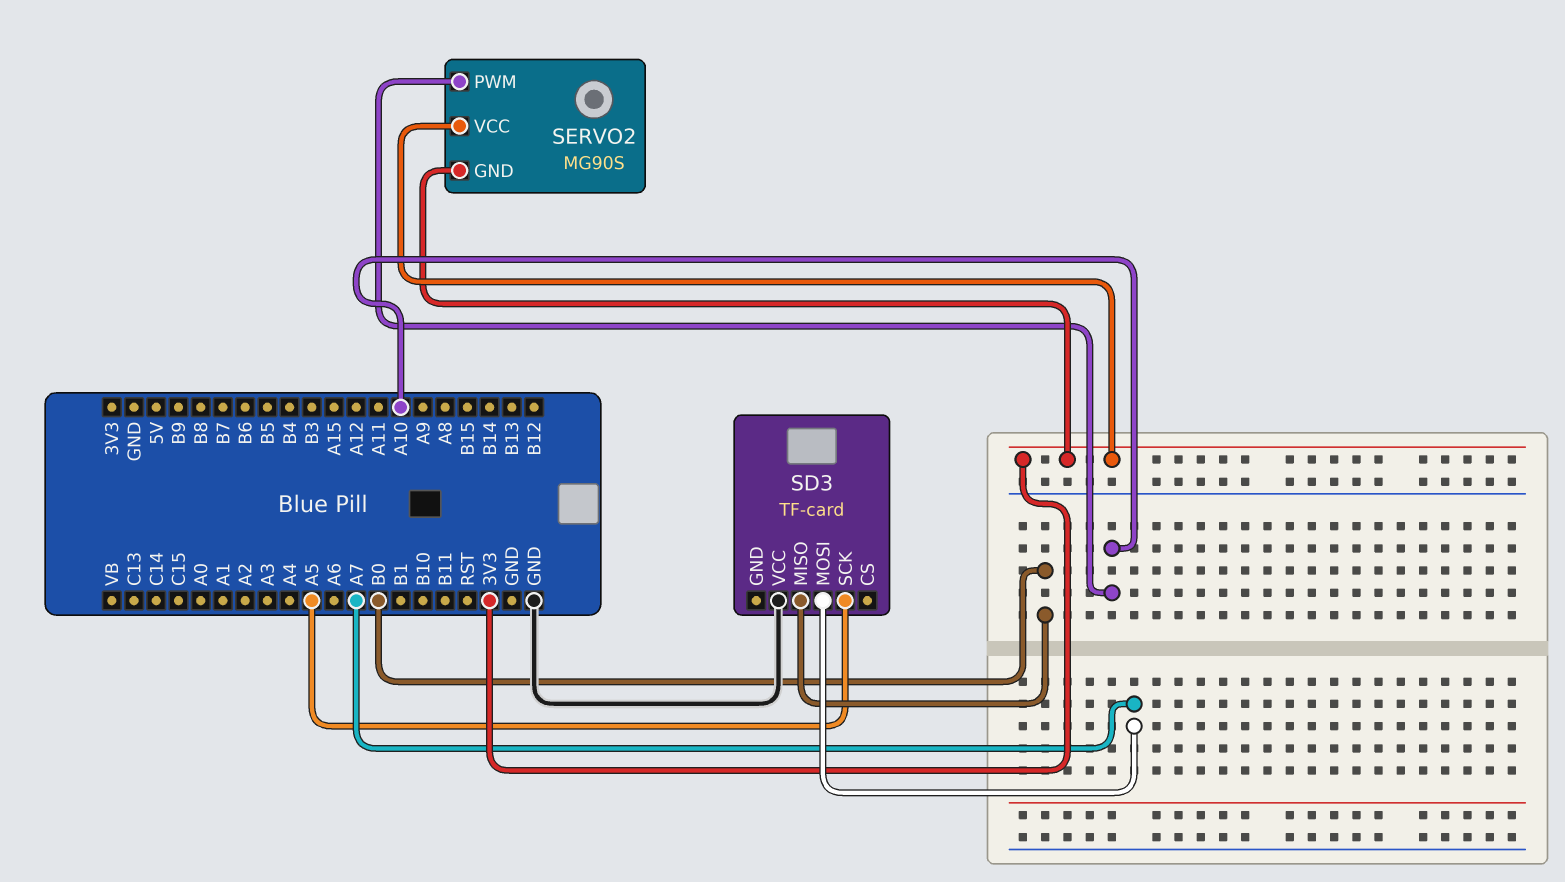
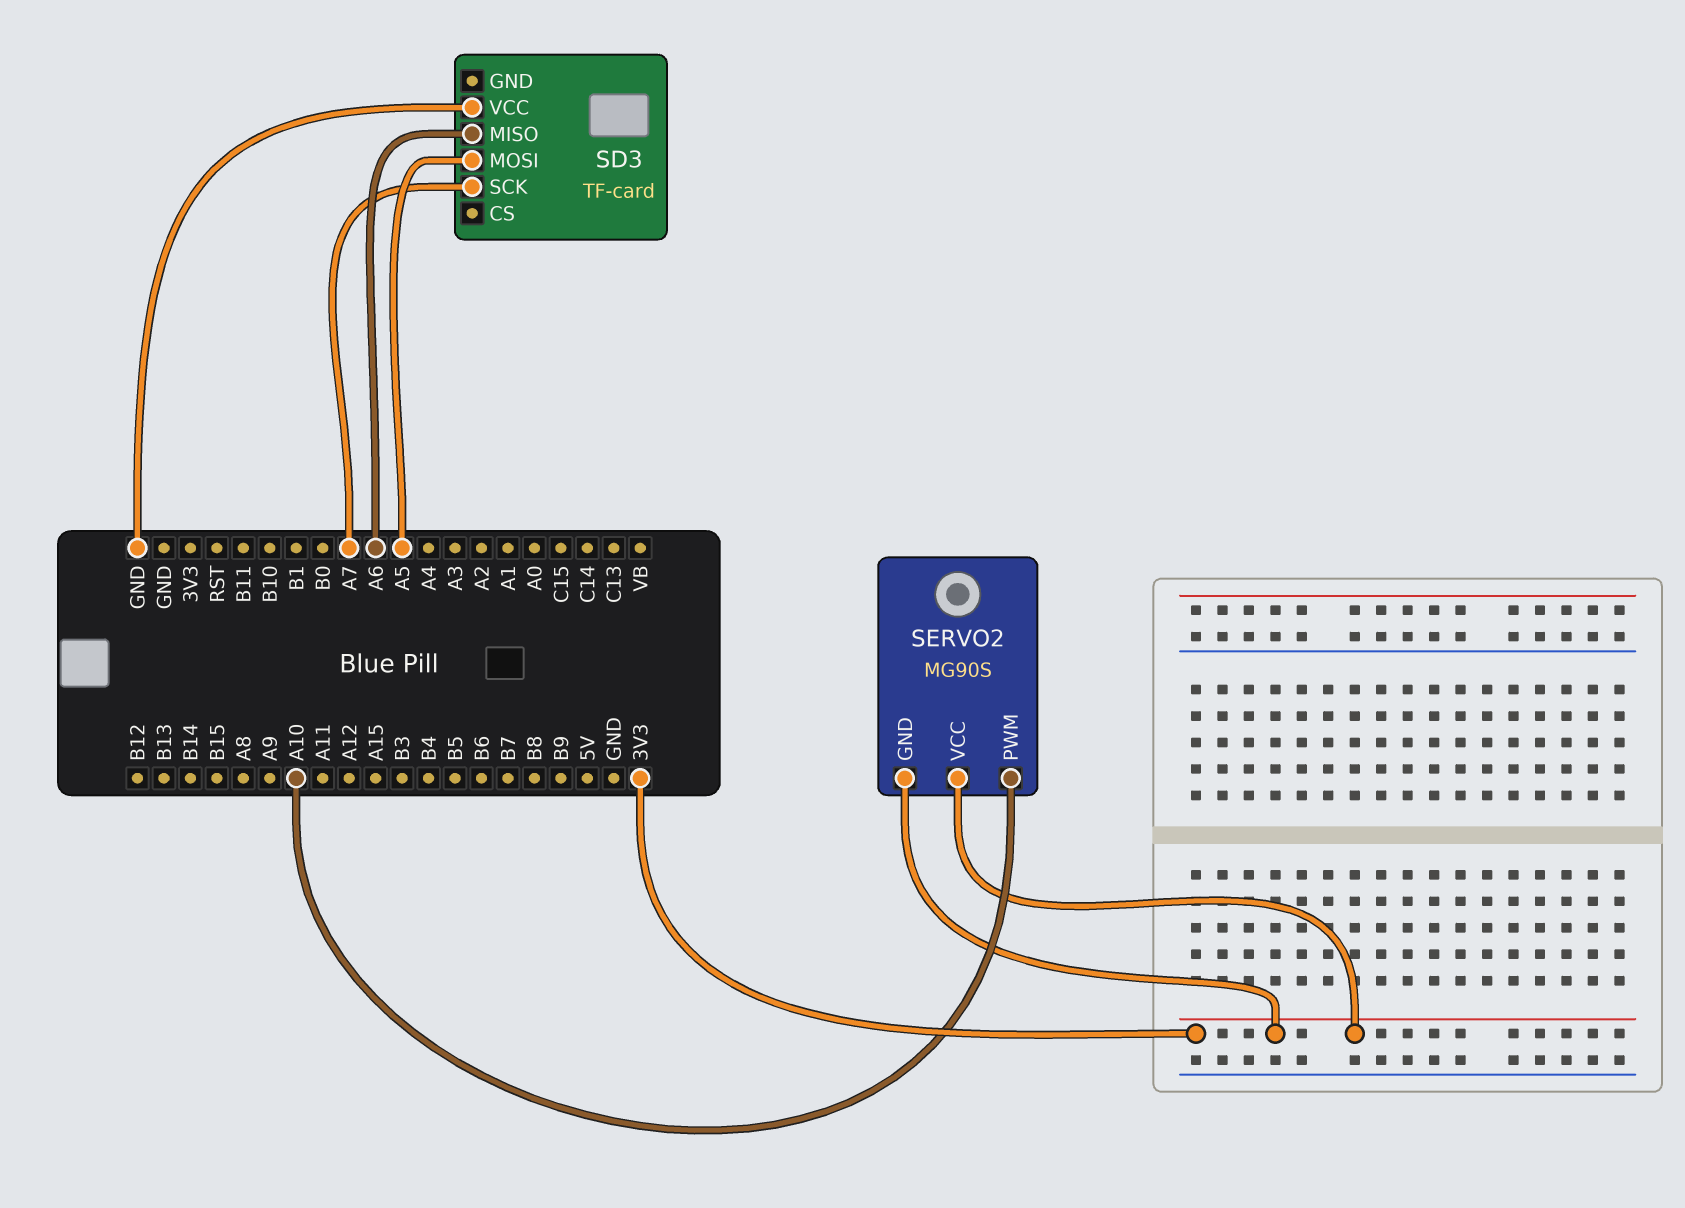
SD3 pin MISO: B0 -> A6
SD3 pin MOSI: A7 -> A5
SD3 pin SCK: A5 -> A7

